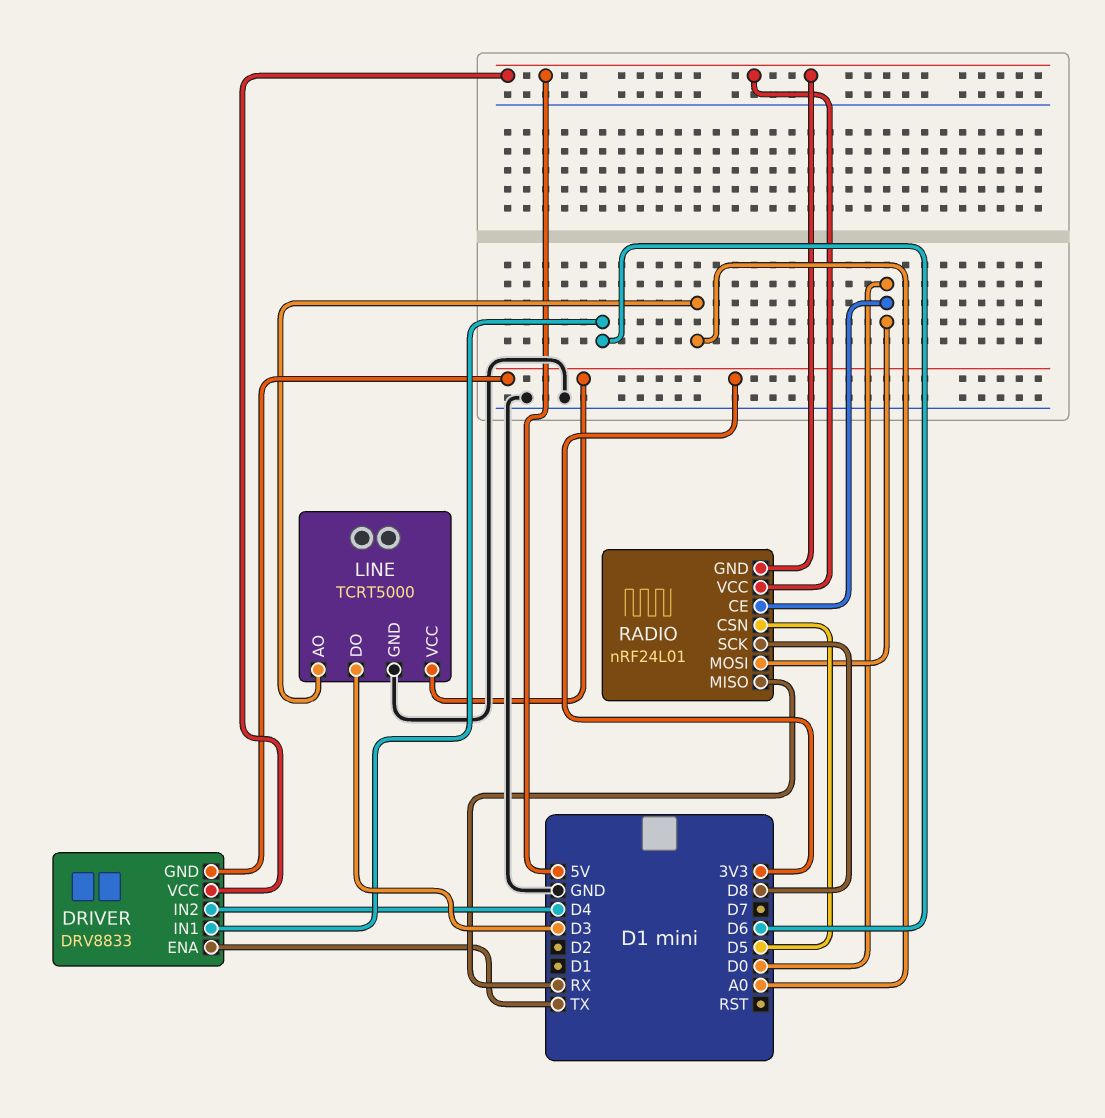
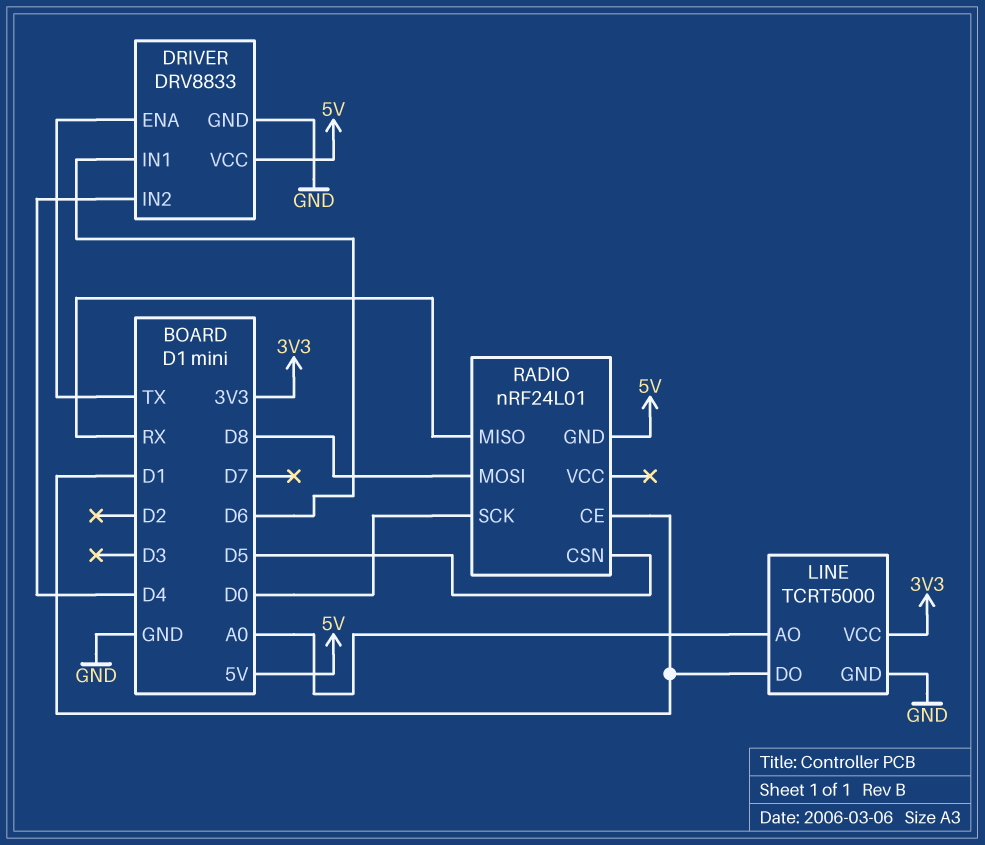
DRIVER pin GND: 3V3 -> GND
LINE pin DO: D3 -> D1
RADIO pin CE: D0 -> D1
RADIO pin MOSI: D0 -> D8
RADIO pin SCK: D8 -> D0
RADIO pin VCC: 5V -> none

